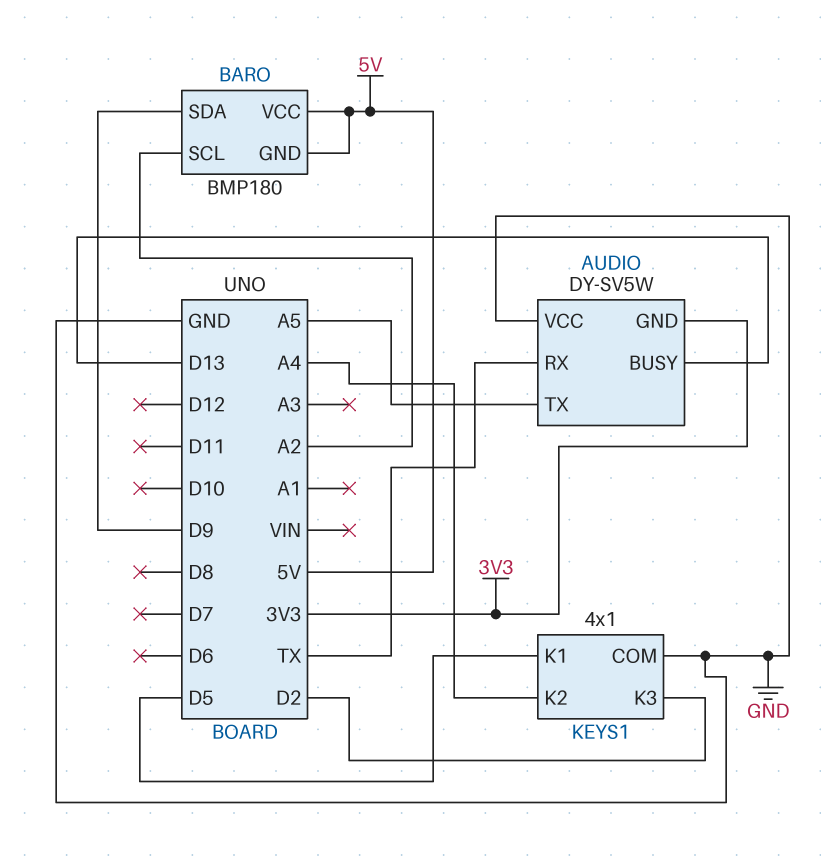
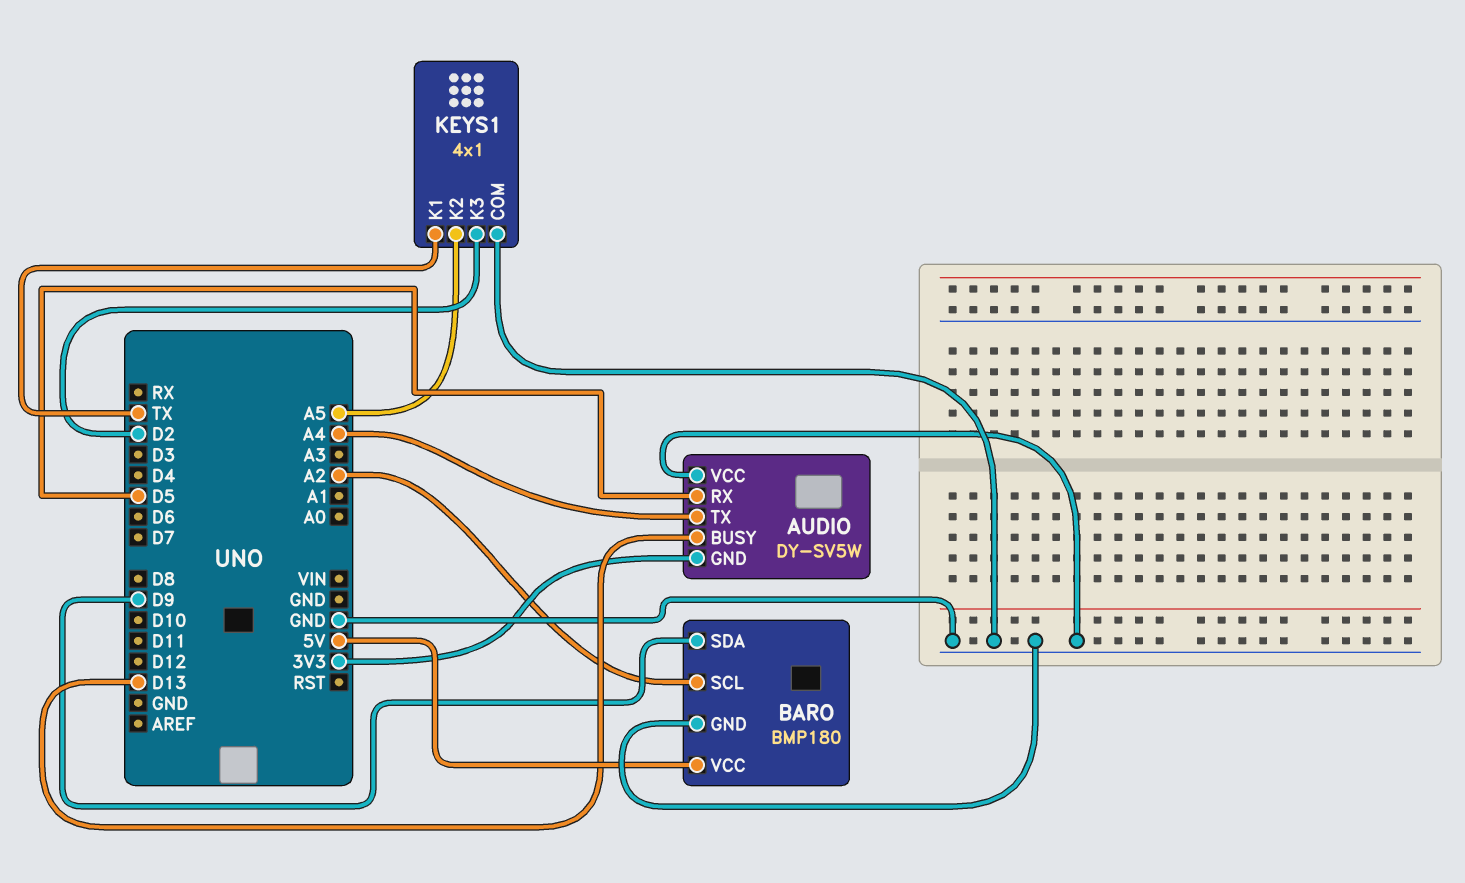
AUDIO pin RX: TX -> D5
AUDIO pin TX: A5 -> A4
BARO pin GND: 5V -> GND
KEYS1 pin K1: D5 -> TX
KEYS1 pin K2: A4 -> A5

